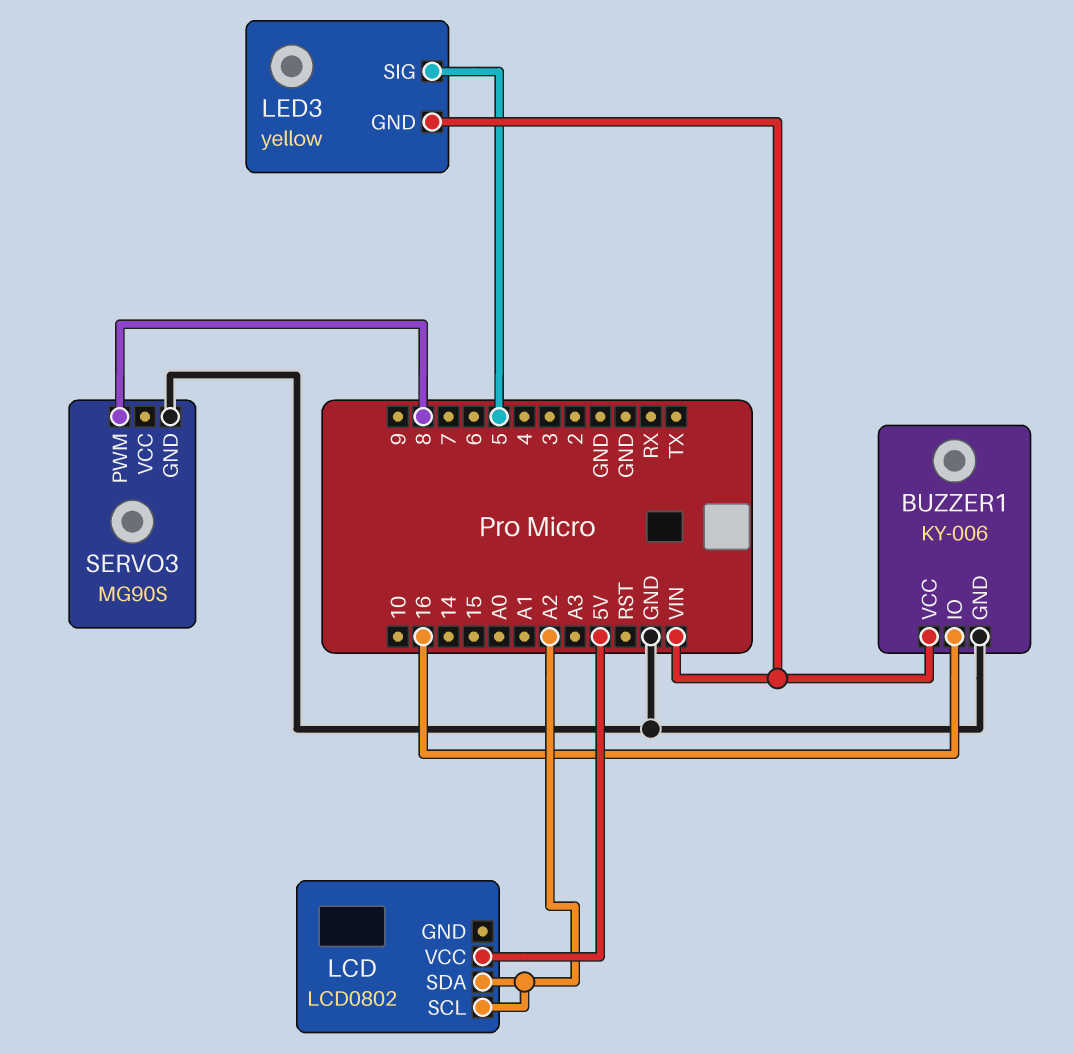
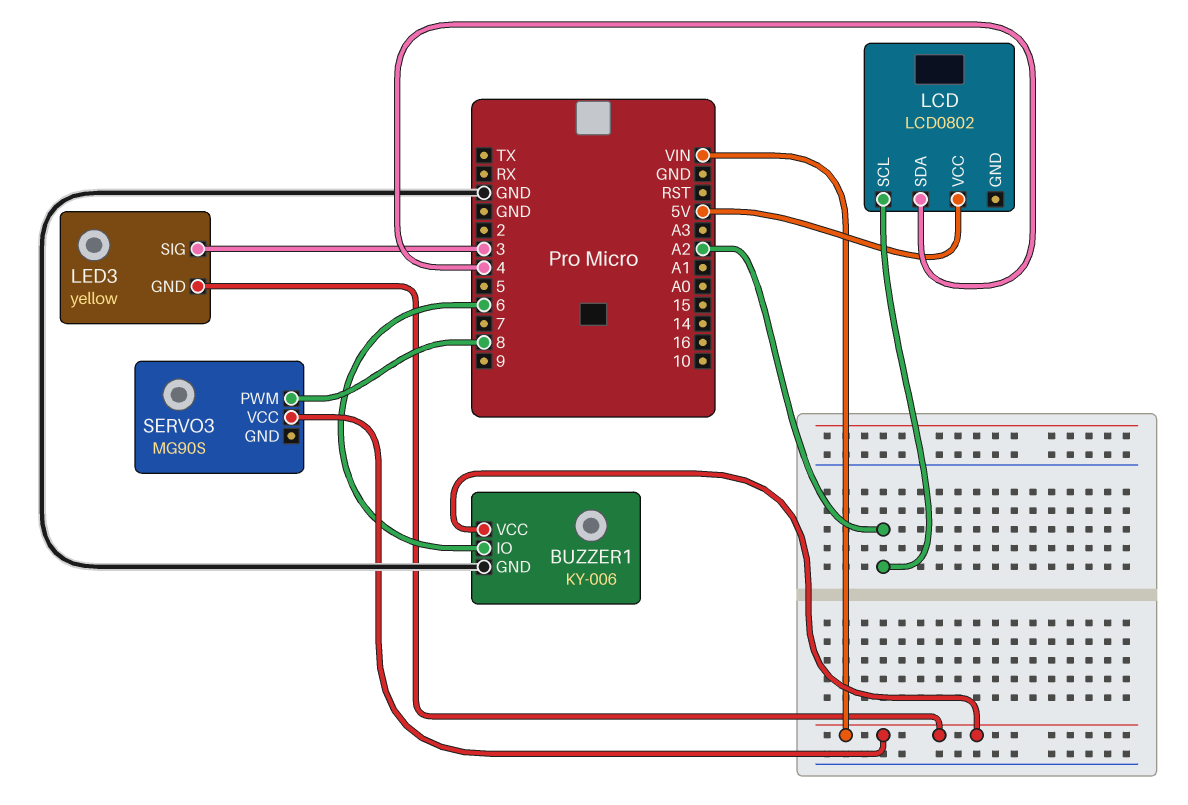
BUZZER1 pin IO: 16 -> 6
LCD pin SDA: A2 -> 4
LED3 pin SIG: 5 -> 3
SERVO3 pin GND: GND -> none
SERVO3 pin VCC: none -> VIN

